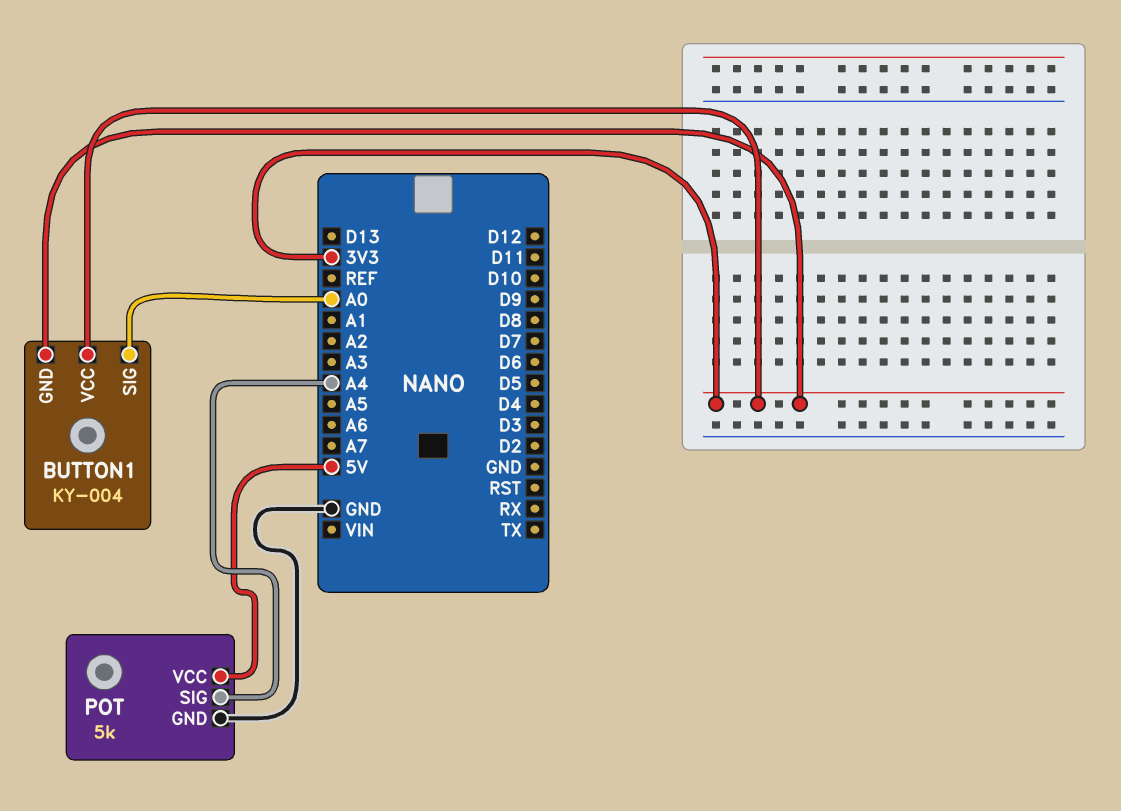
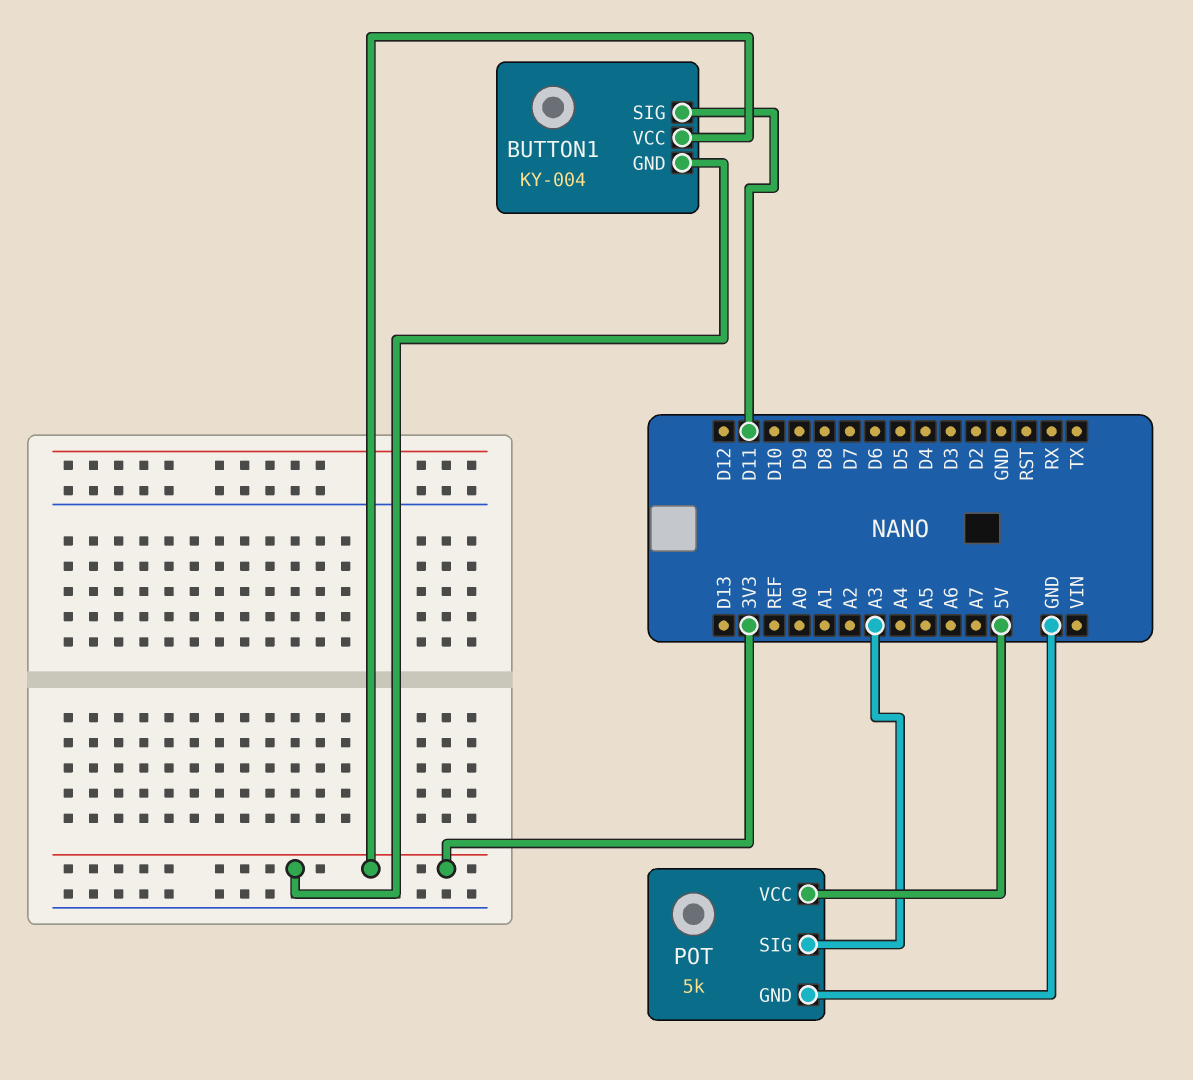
BUTTON1 pin SIG: A0 -> D11
POT pin SIG: A4 -> A3

